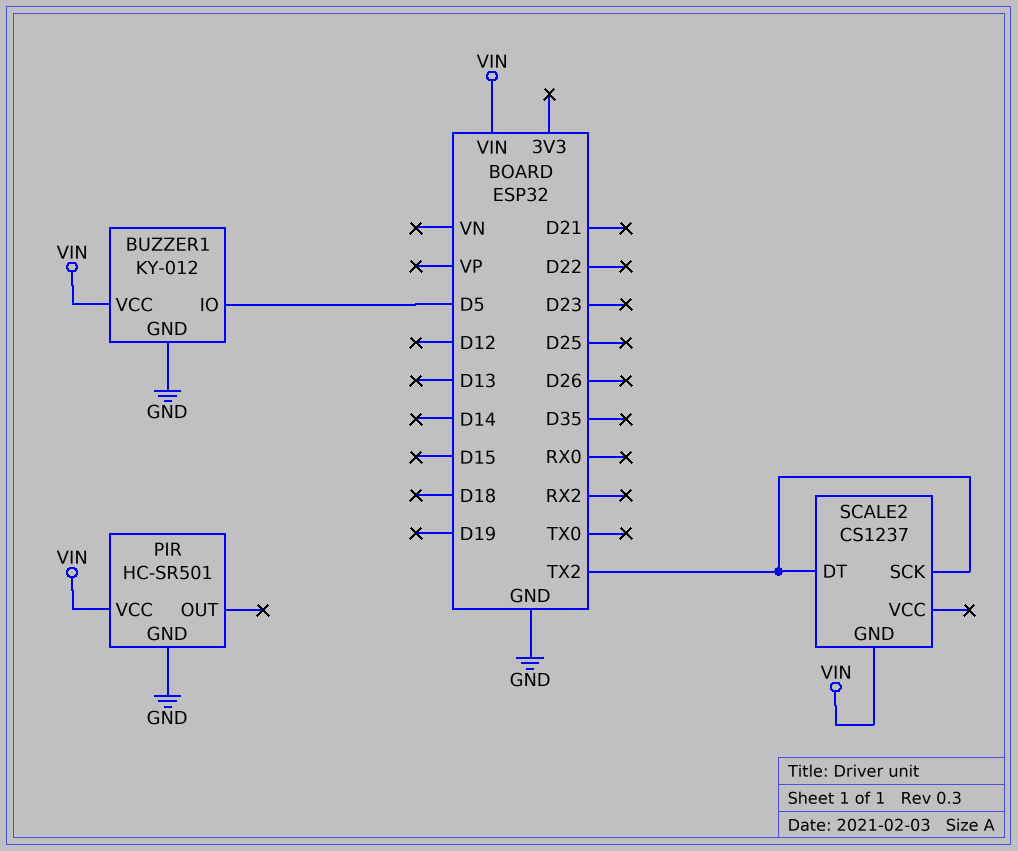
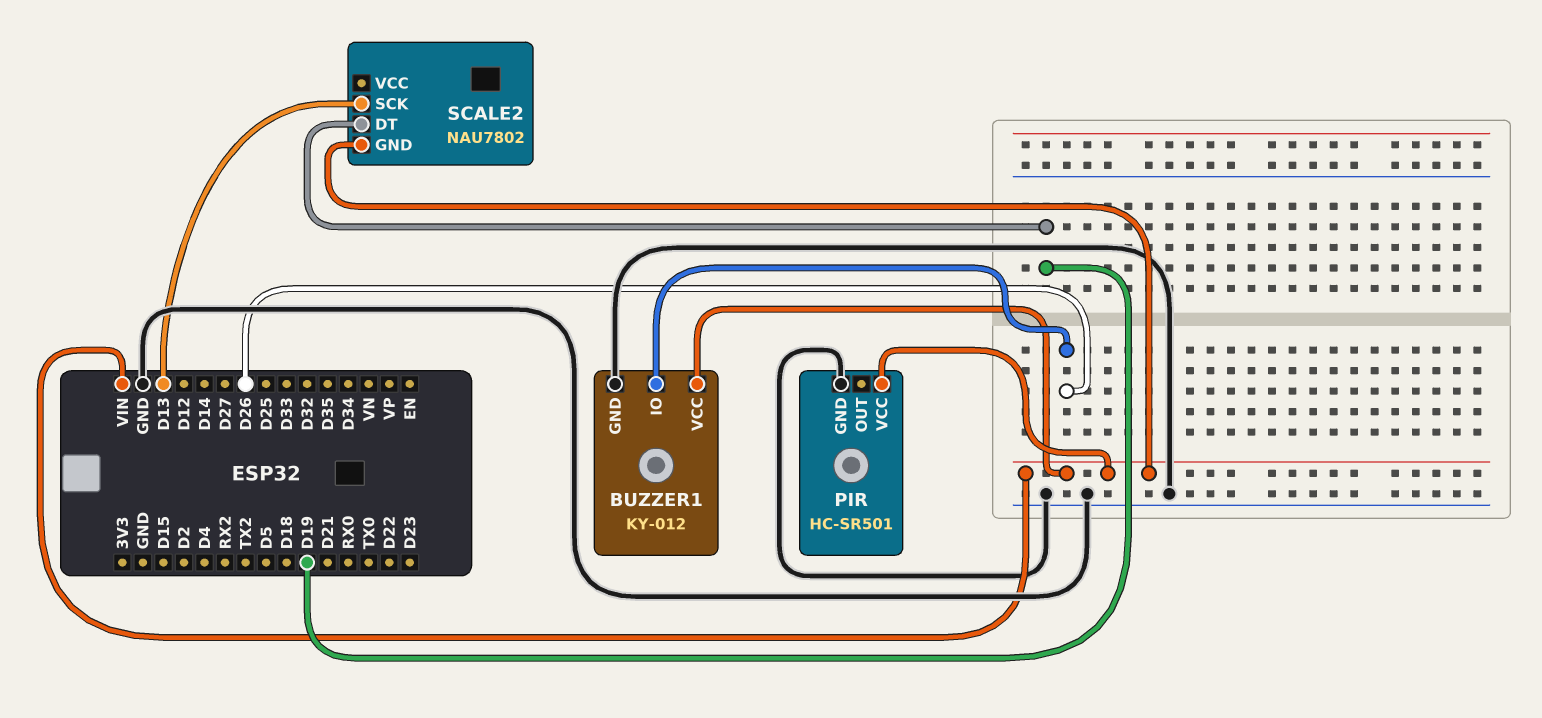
BUZZER1 pin IO: D5 -> D26
SCALE2: CS1237 -> NAU7802
SCALE2 pin DT: TX2 -> D19
SCALE2 pin SCK: TX2 -> D13

